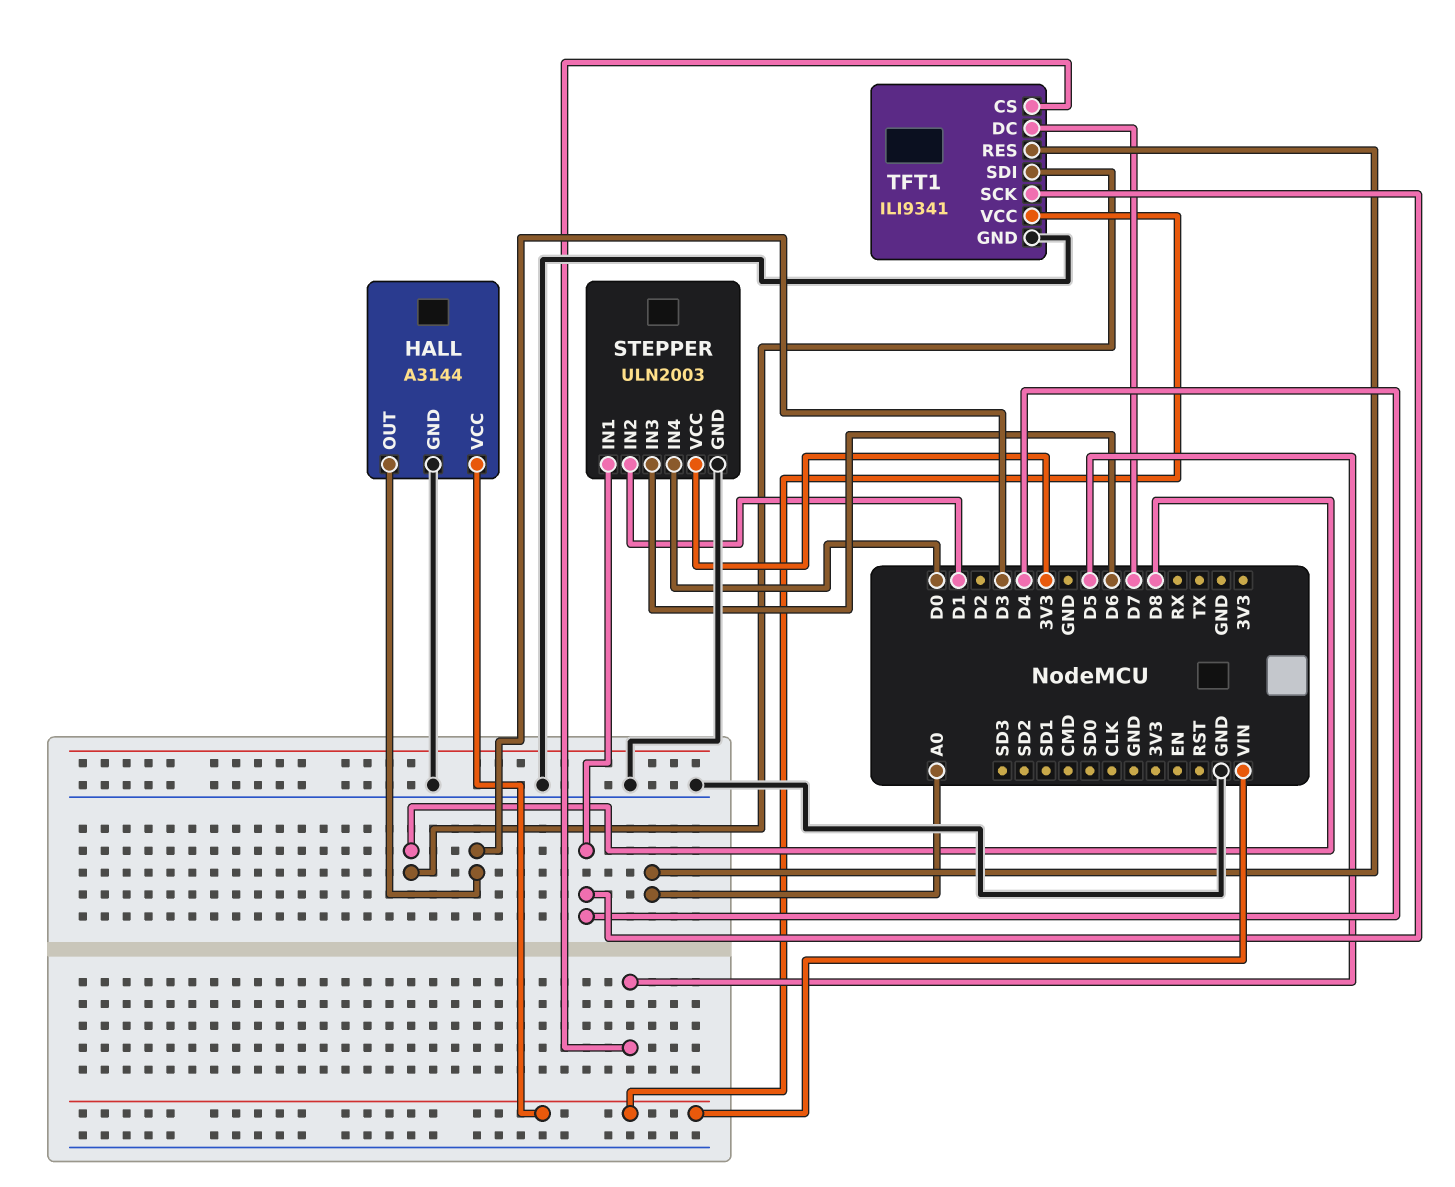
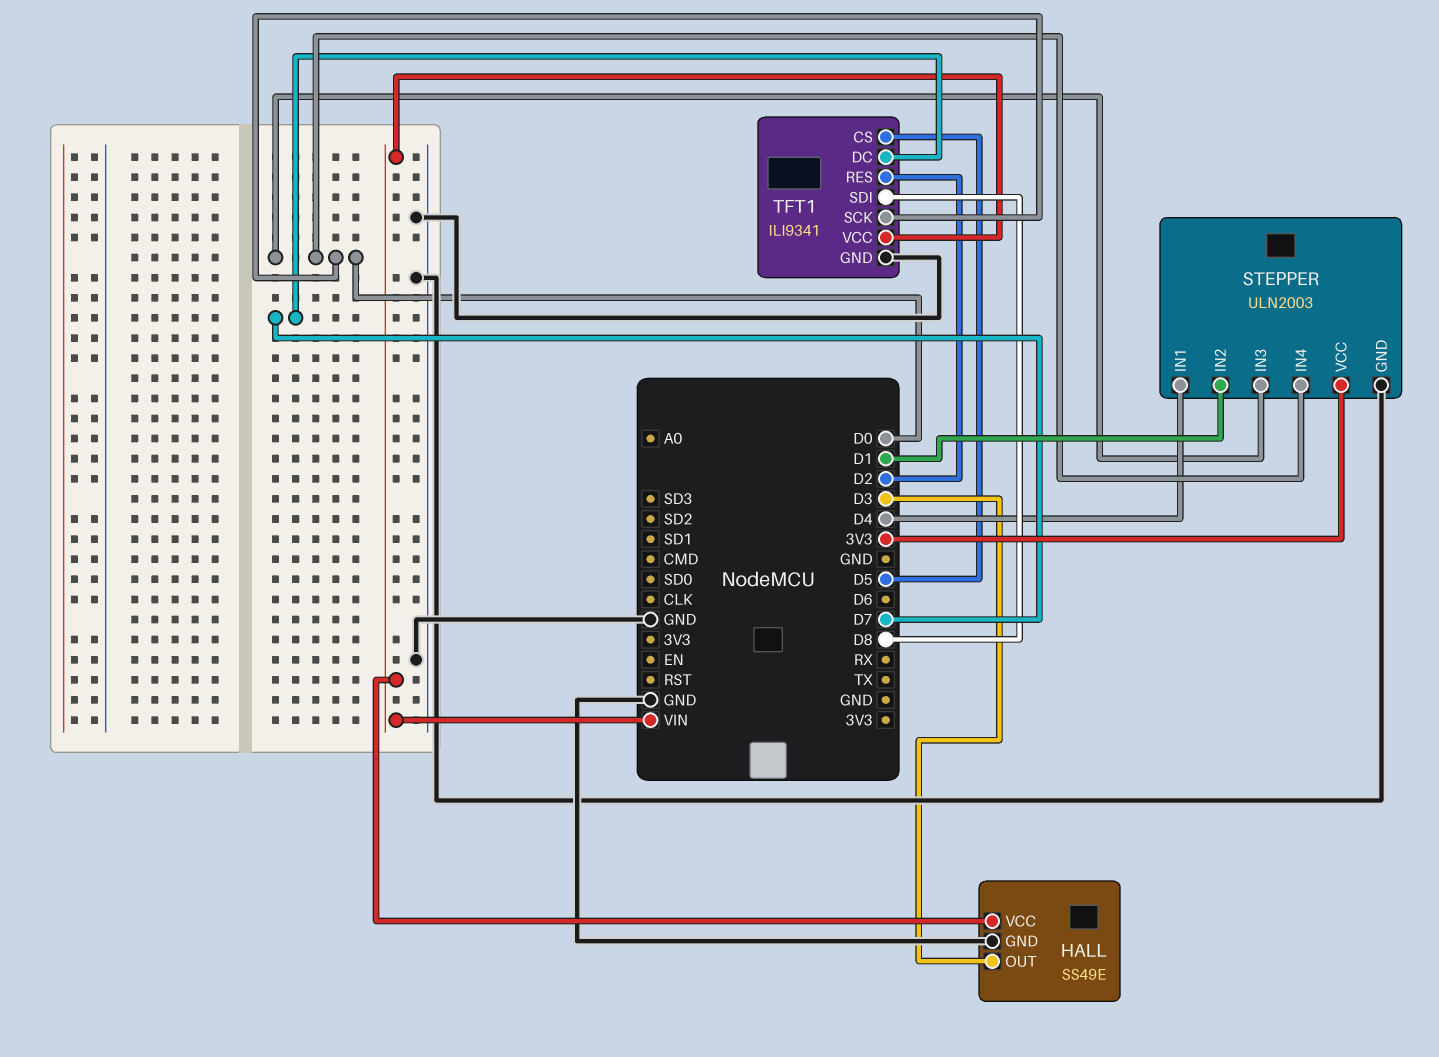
HALL: A3144 -> SS49E
STEPPER pin IN3: D6 -> D0
TFT1 pin RES: A0 -> D2
TFT1 pin SCK: D4 -> D0

